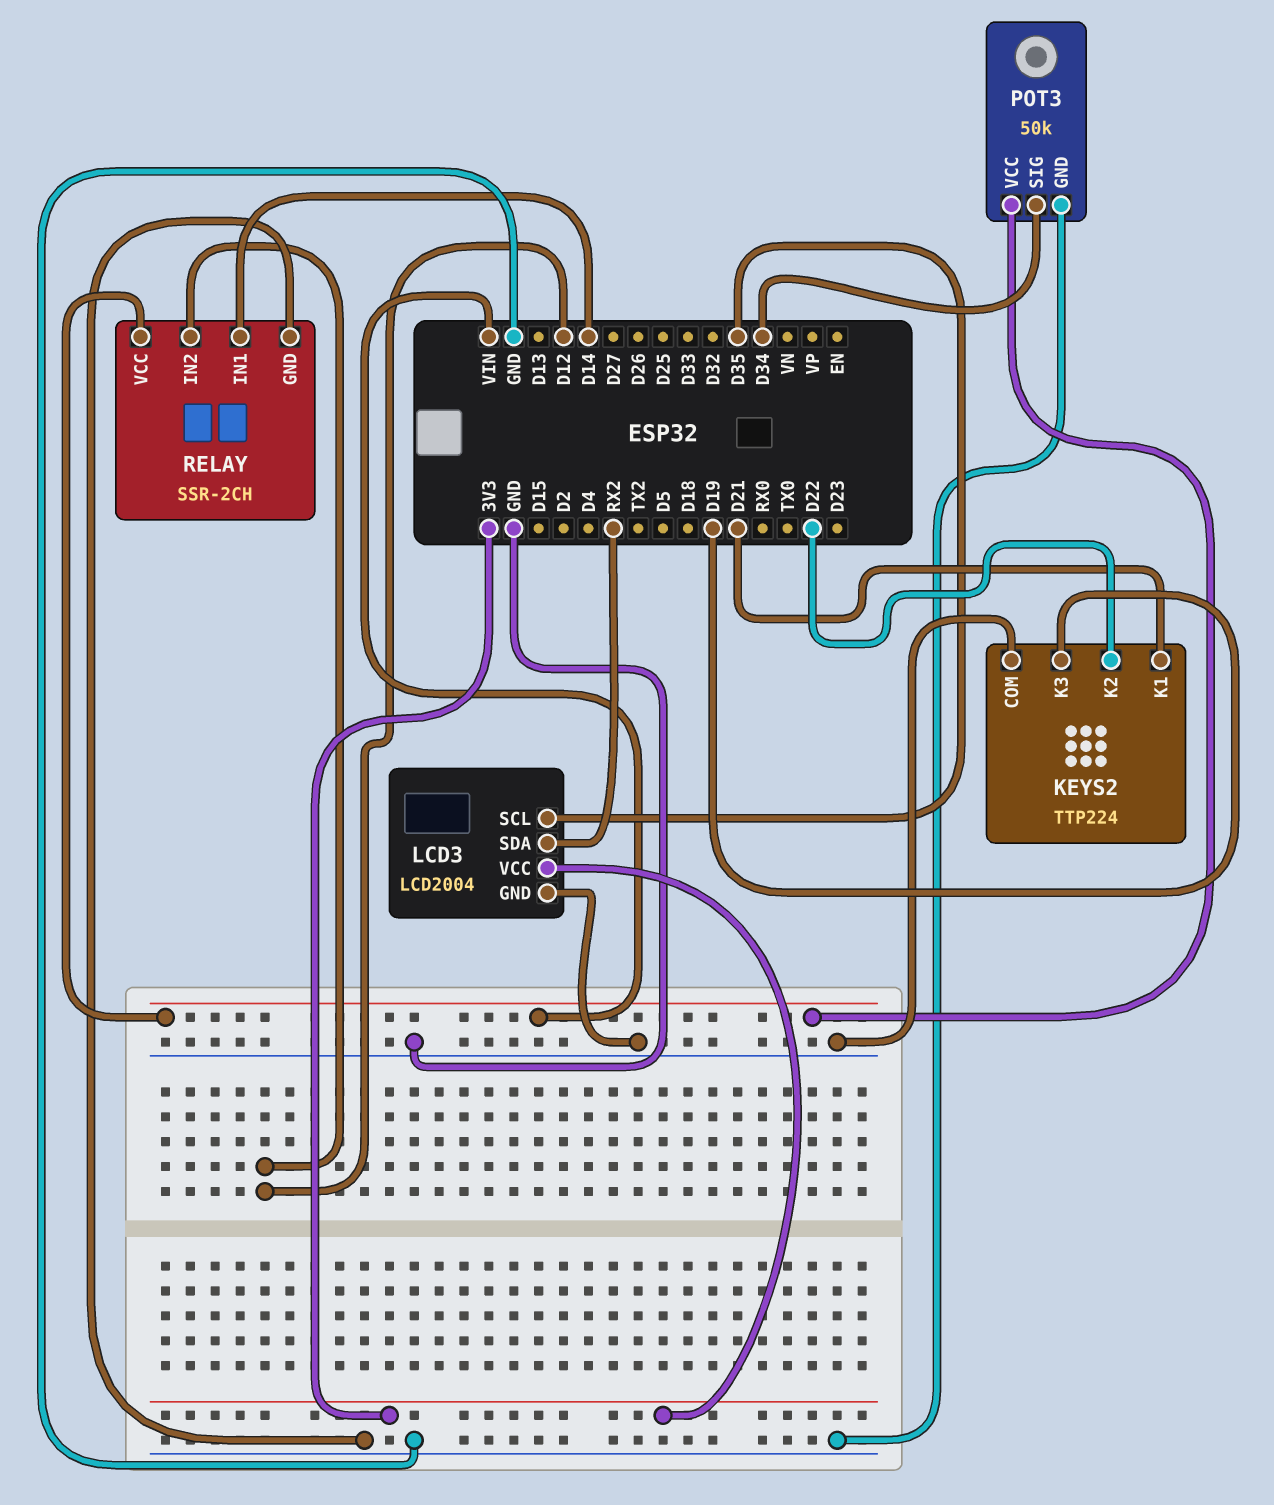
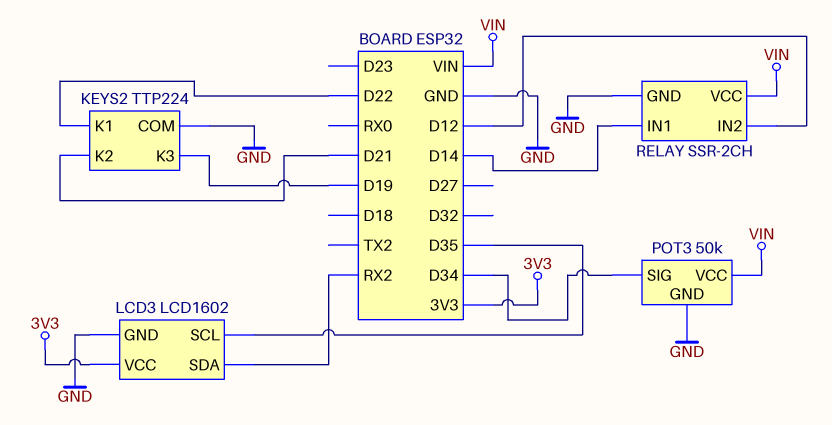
KEYS2 pin K1: D21 -> D22
KEYS2 pin K2: D22 -> D21
LCD3: LCD2004 -> LCD1602

